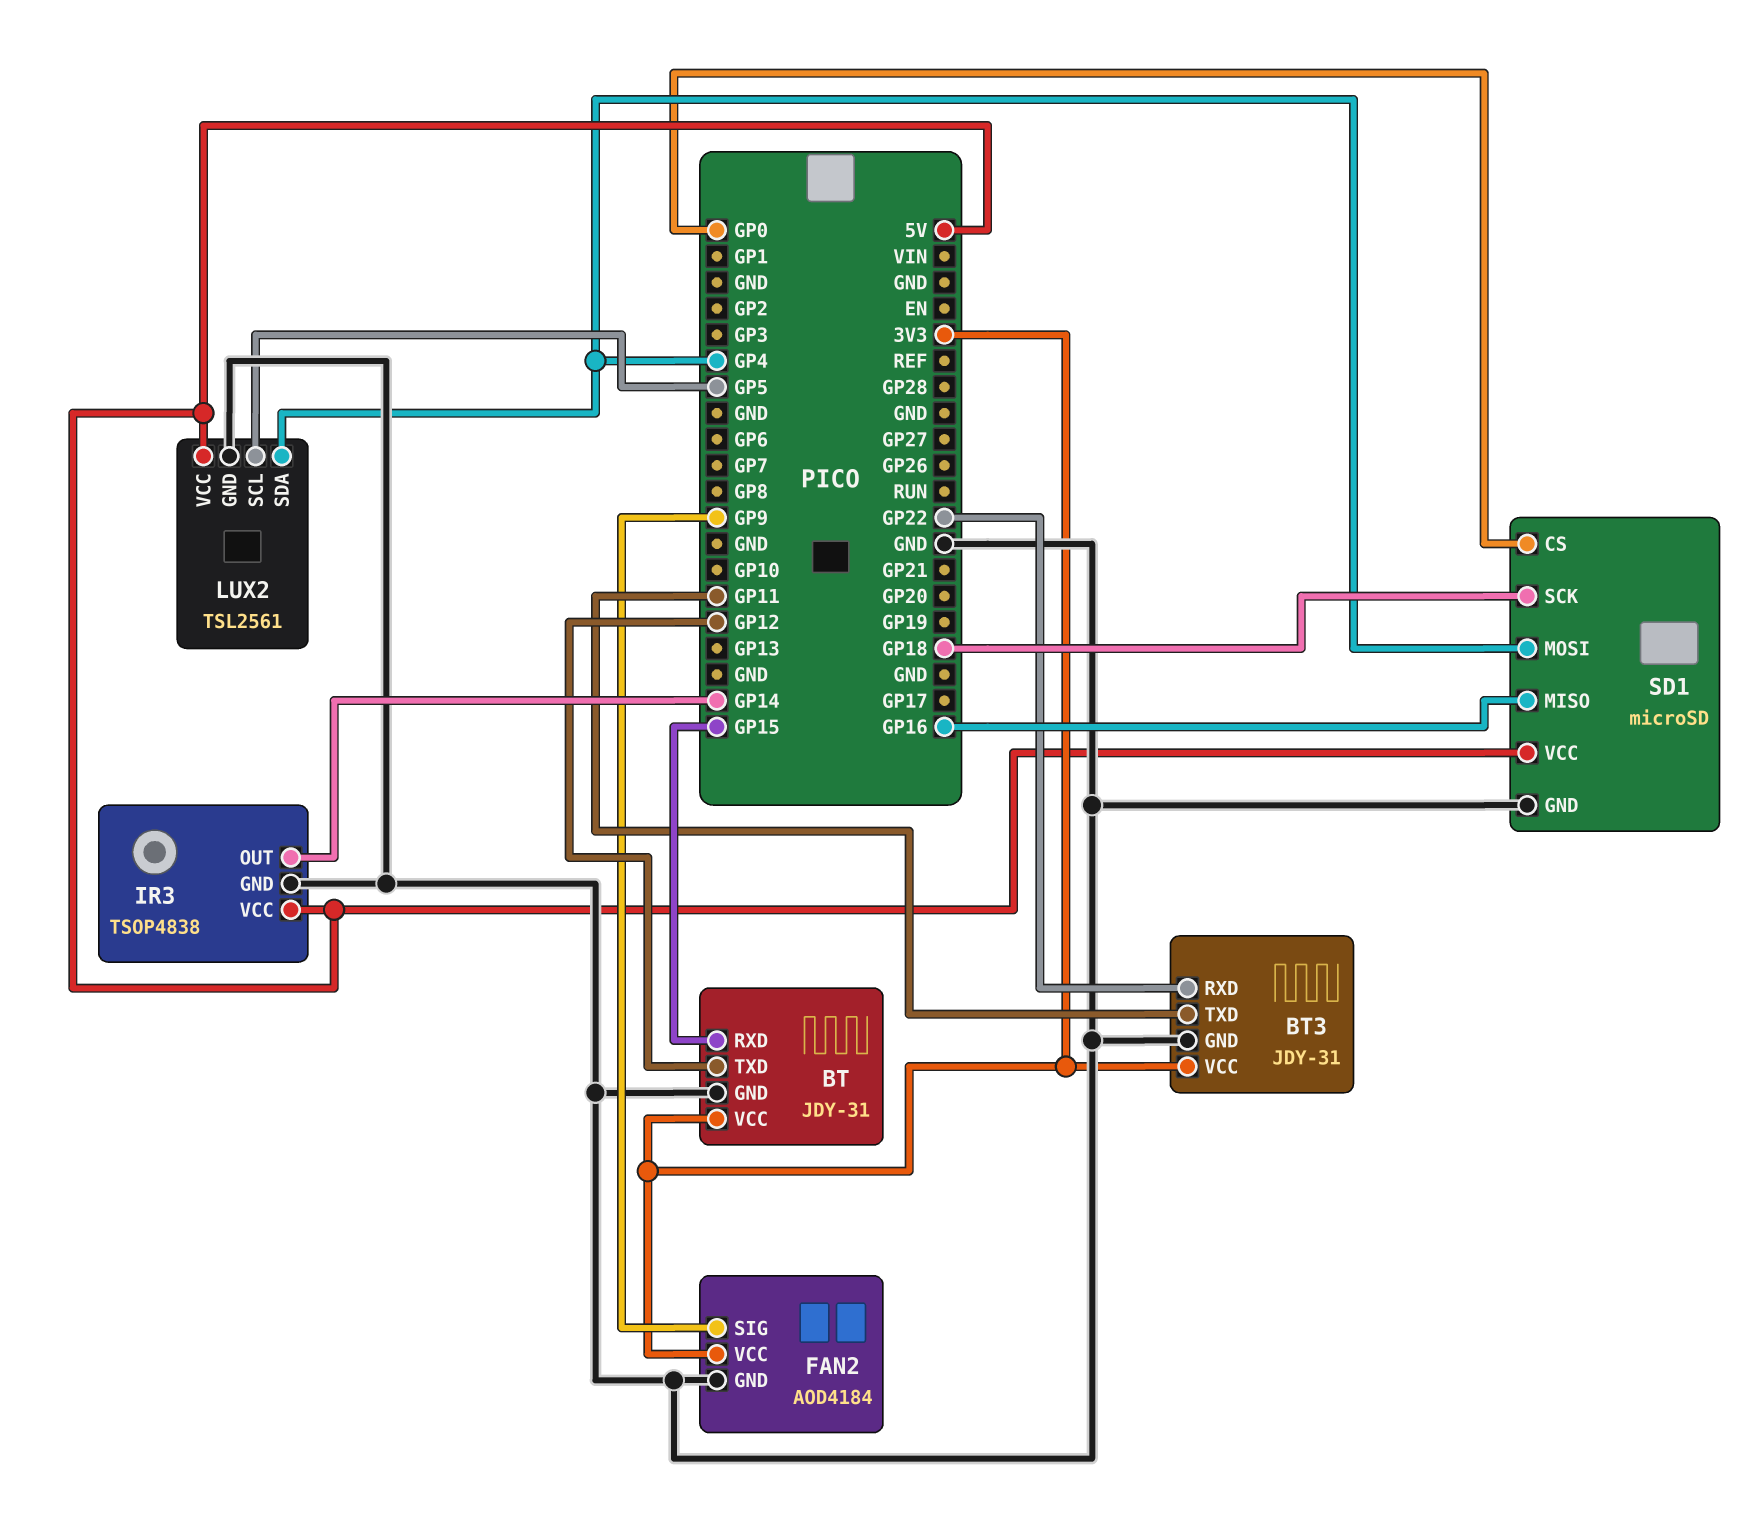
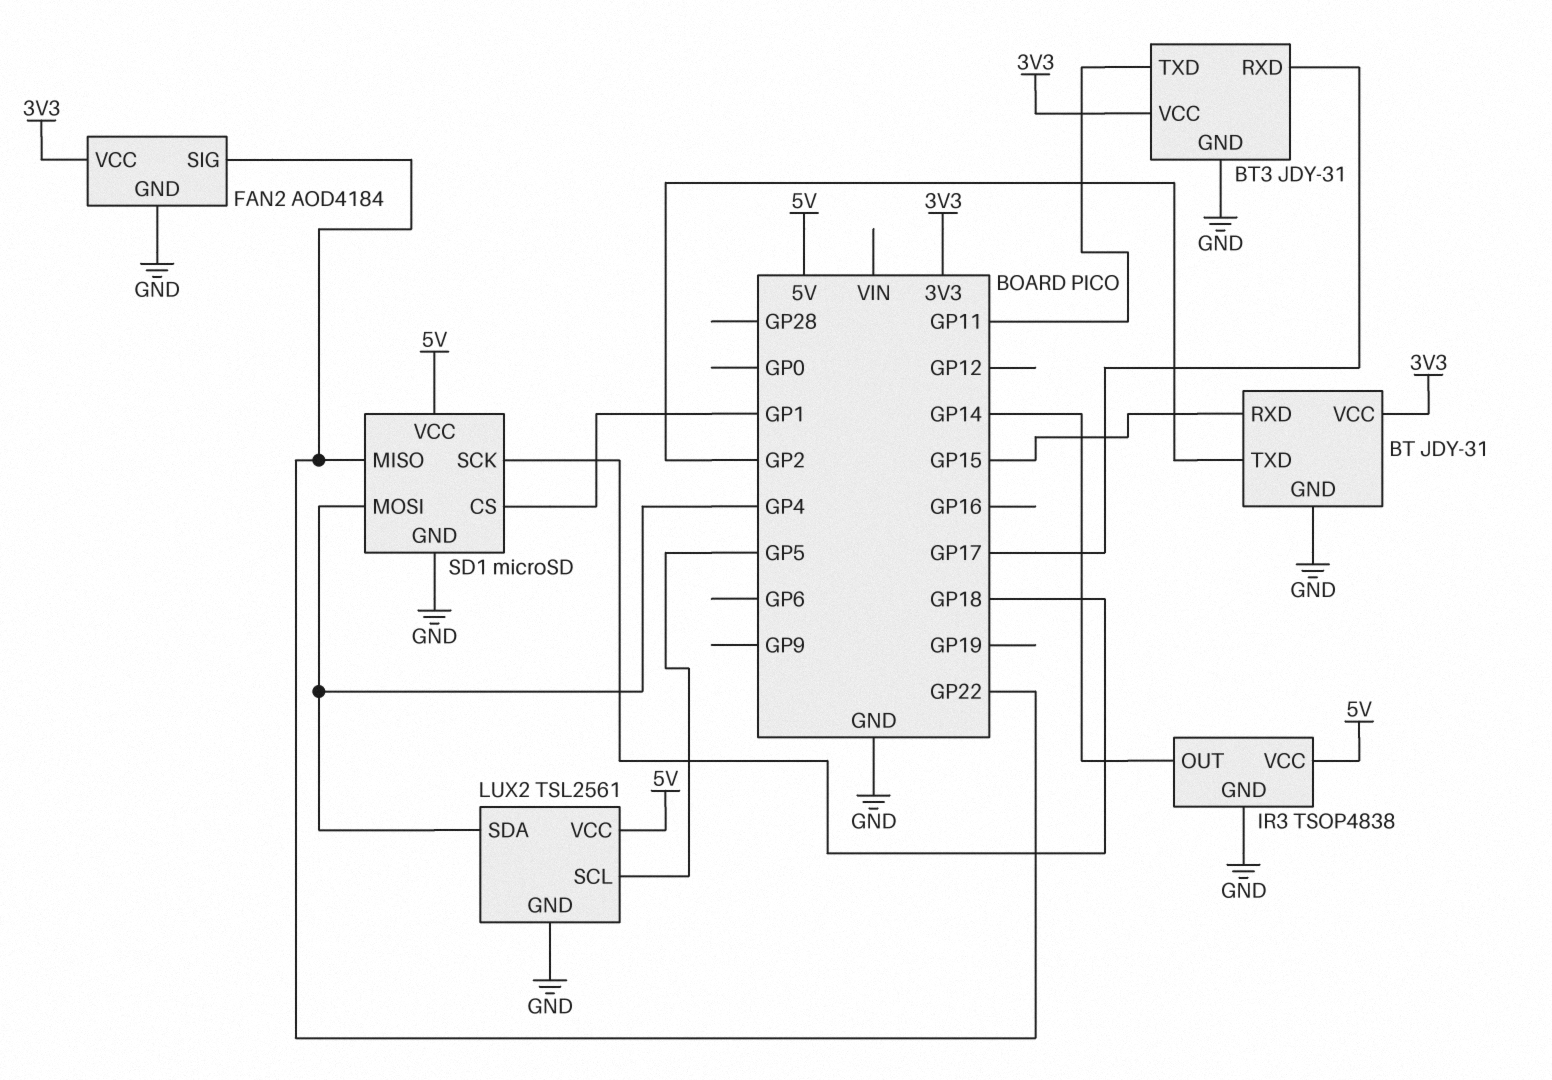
BT pin TXD: GP12 -> GP2
BT3 pin RXD: GP22 -> GP17
FAN2 pin SIG: GP9 -> GP22
SD1 pin CS: GP0 -> GP1
SD1 pin MISO: GP16 -> GP22

